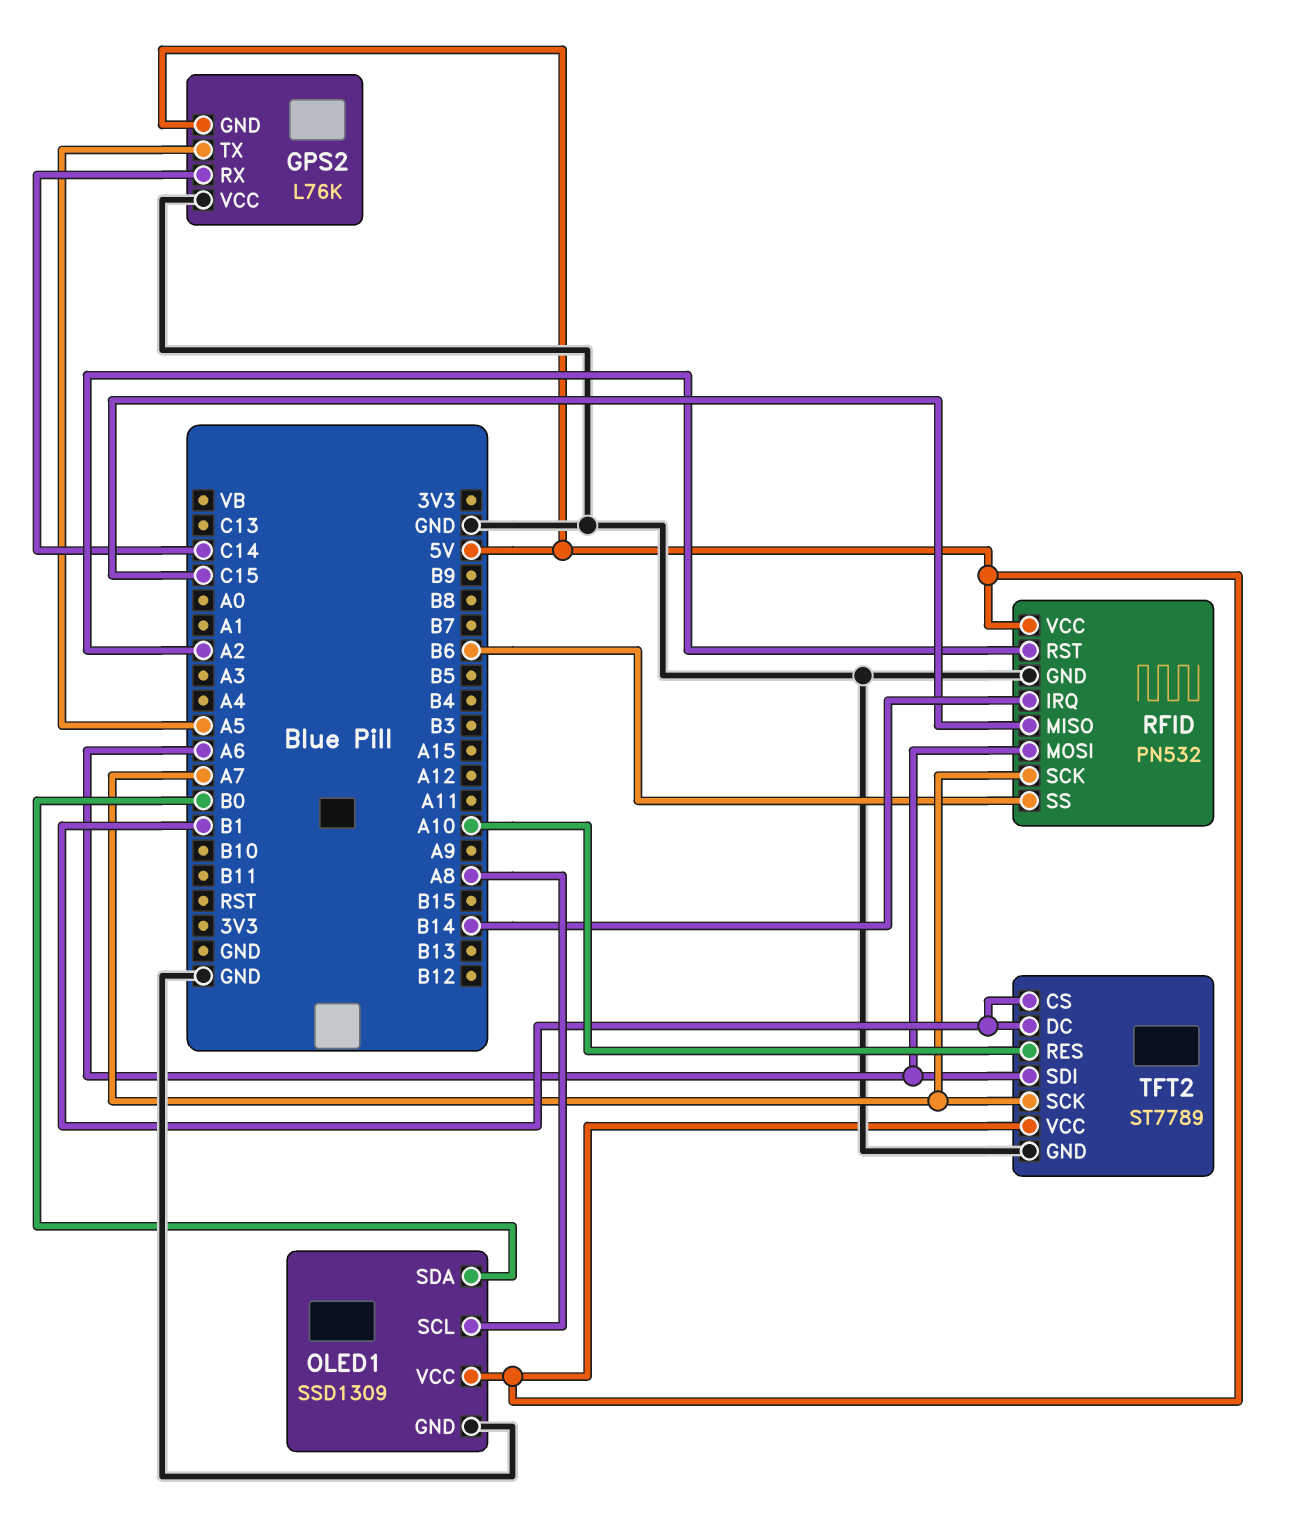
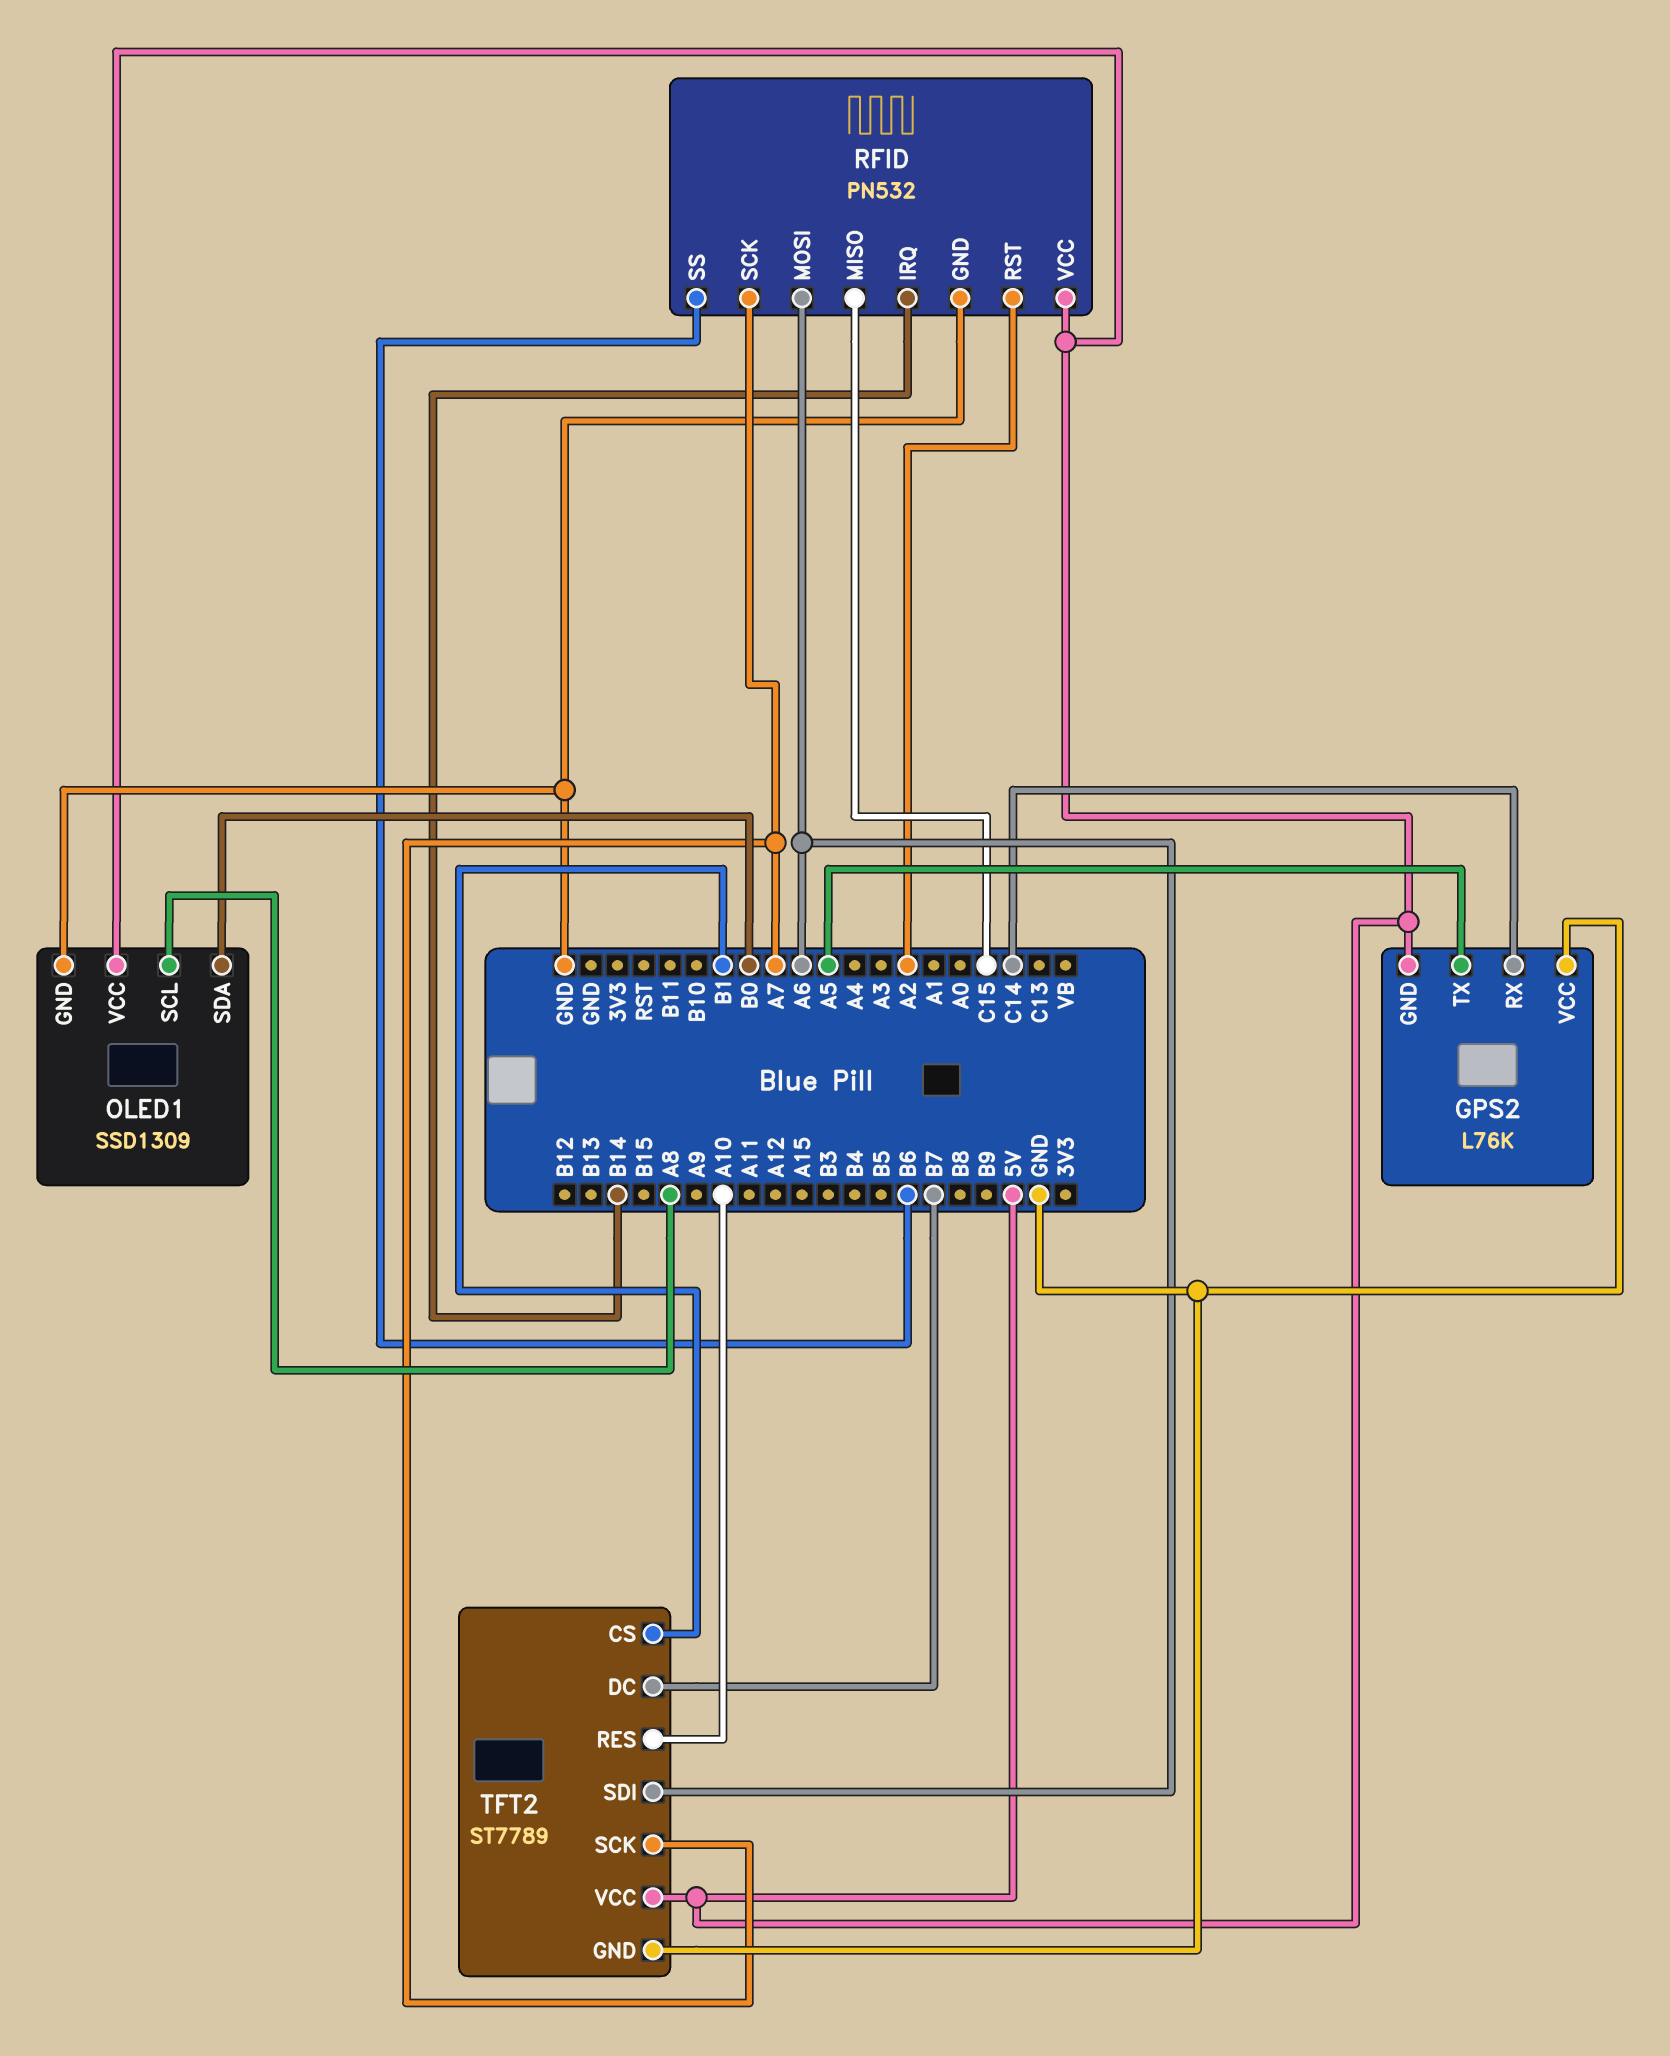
TFT2 pin DC: B1 -> B7

